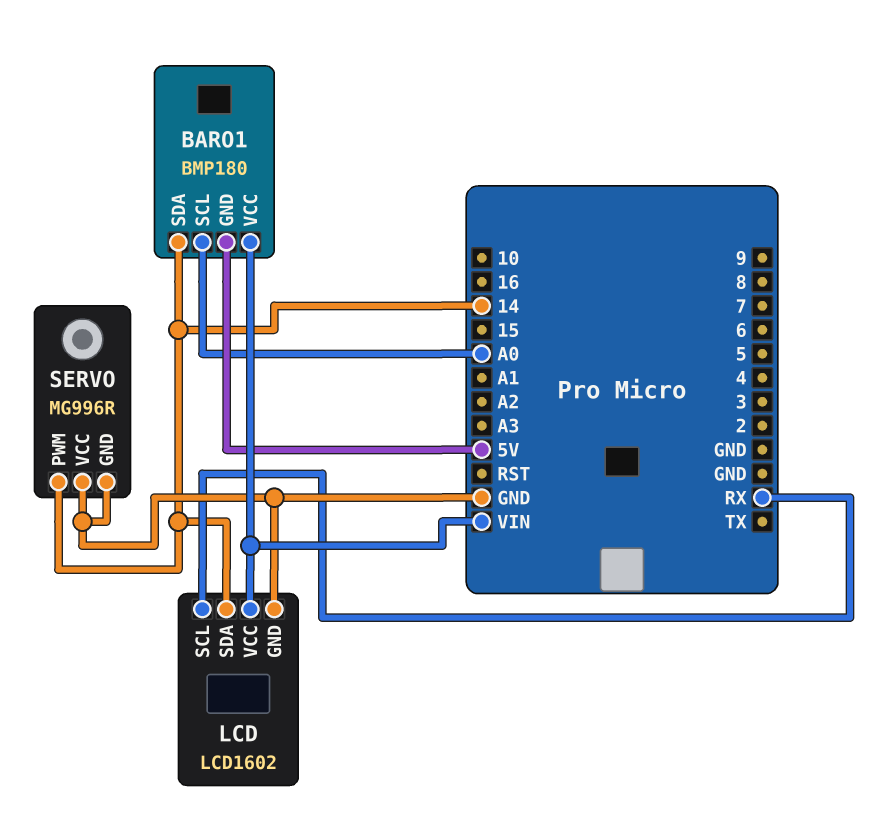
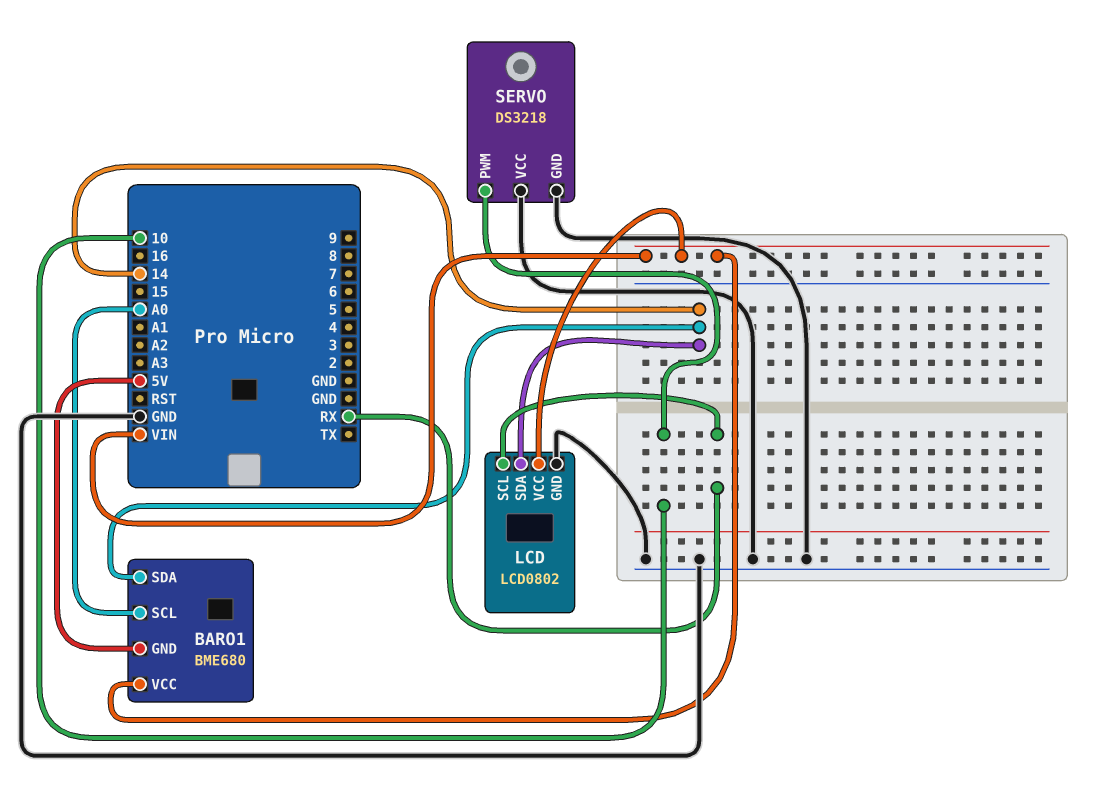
BARO1: BMP180 -> BME680
LCD: LCD1602 -> LCD0802
SERVO: MG996R -> DS3218
SERVO pin PWM: 14 -> 10

